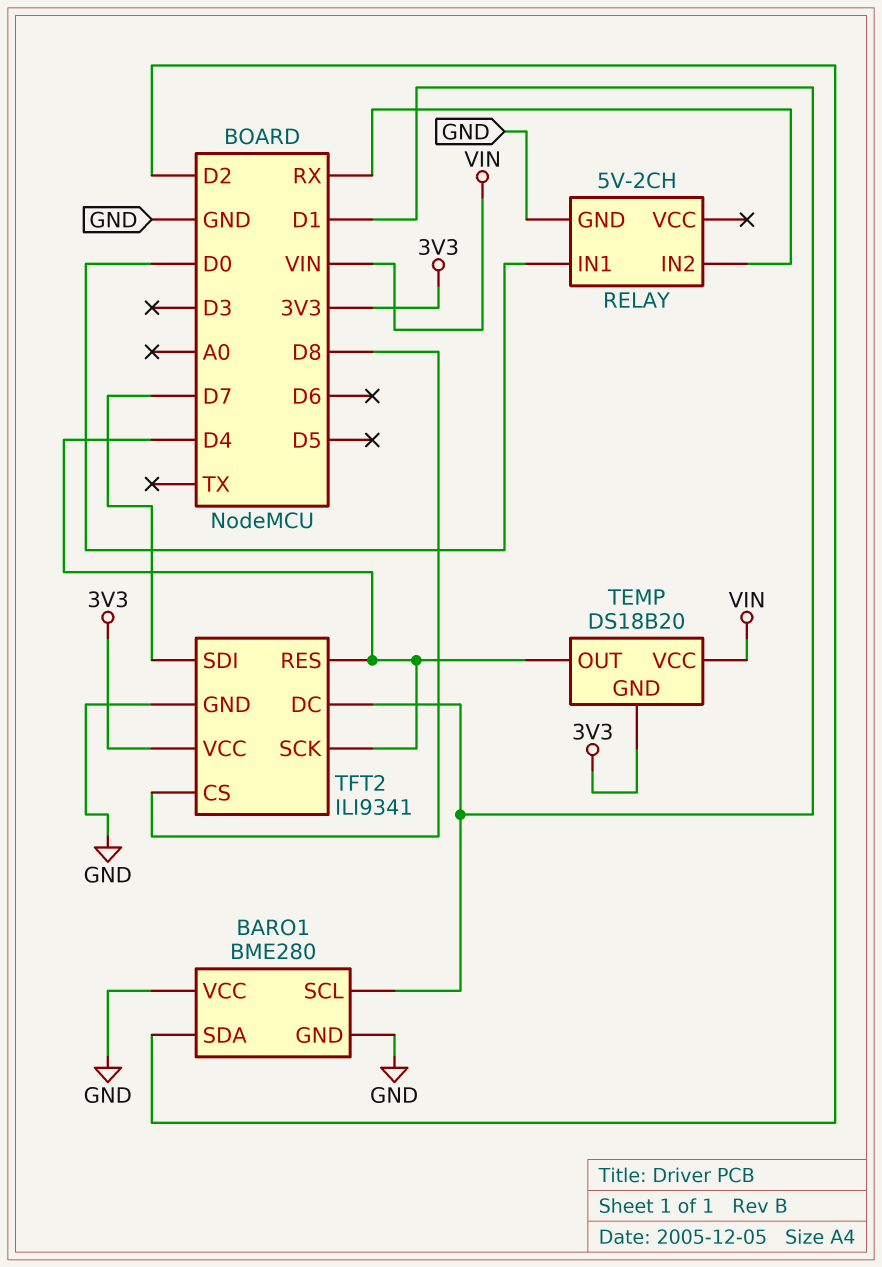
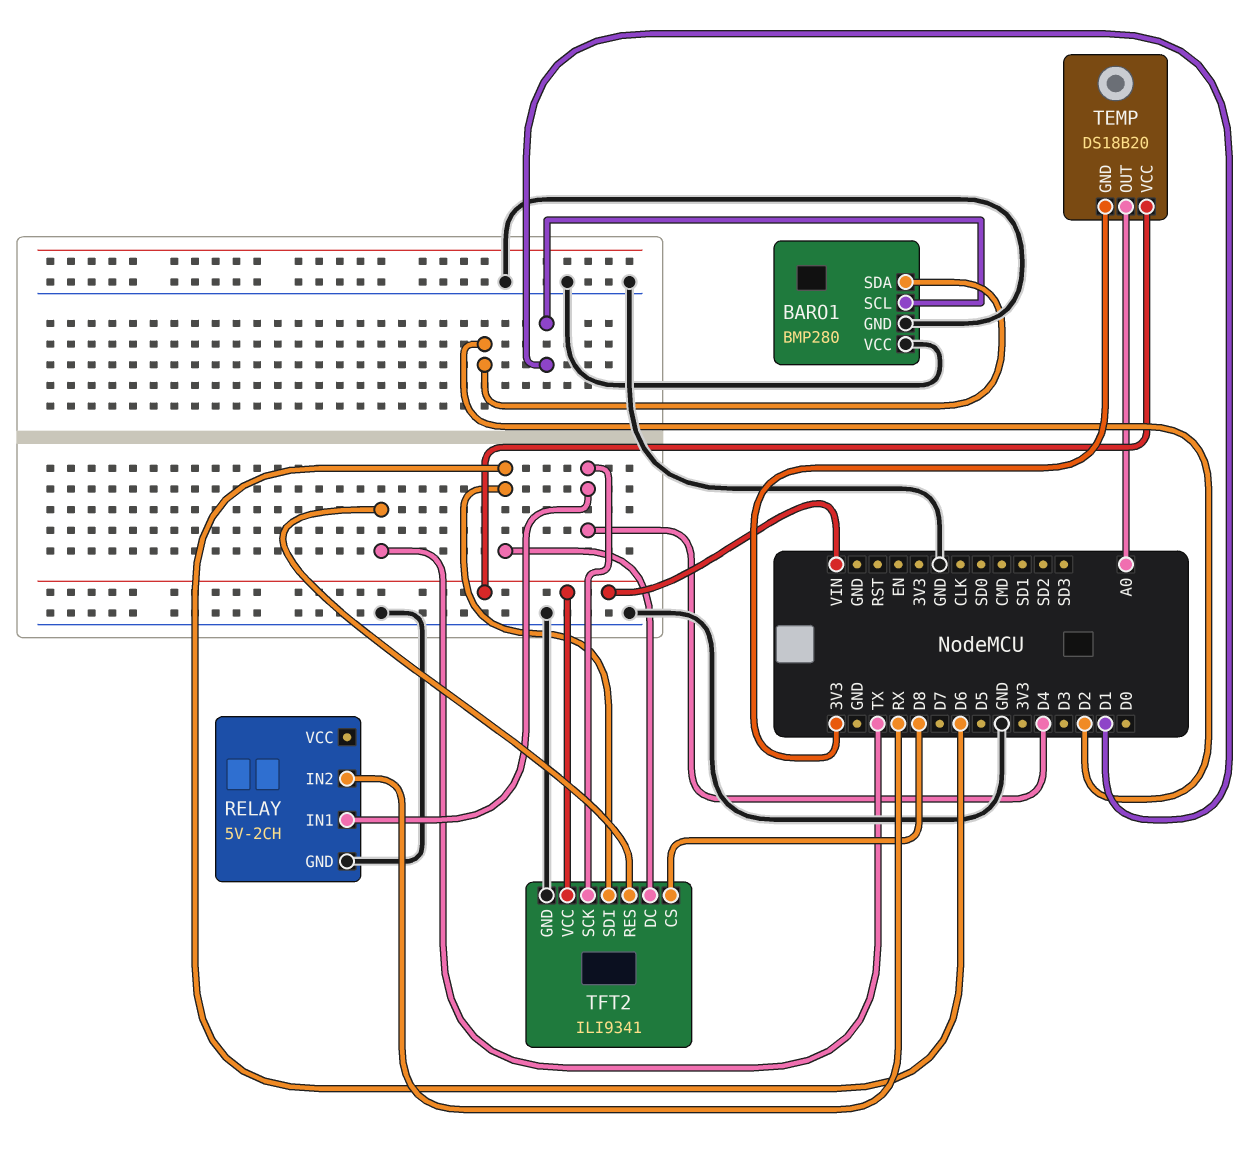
BARO1: BME280 -> BMP280
RELAY pin IN1: D0 -> D4
TEMP pin OUT: D4 -> A0
TFT2 pin DC: D1 -> D6
TFT2 pin RES: D4 -> TX
TFT2 pin SDI: D7 -> D6
TFT2 pin VCC: 3V3 -> VIN

